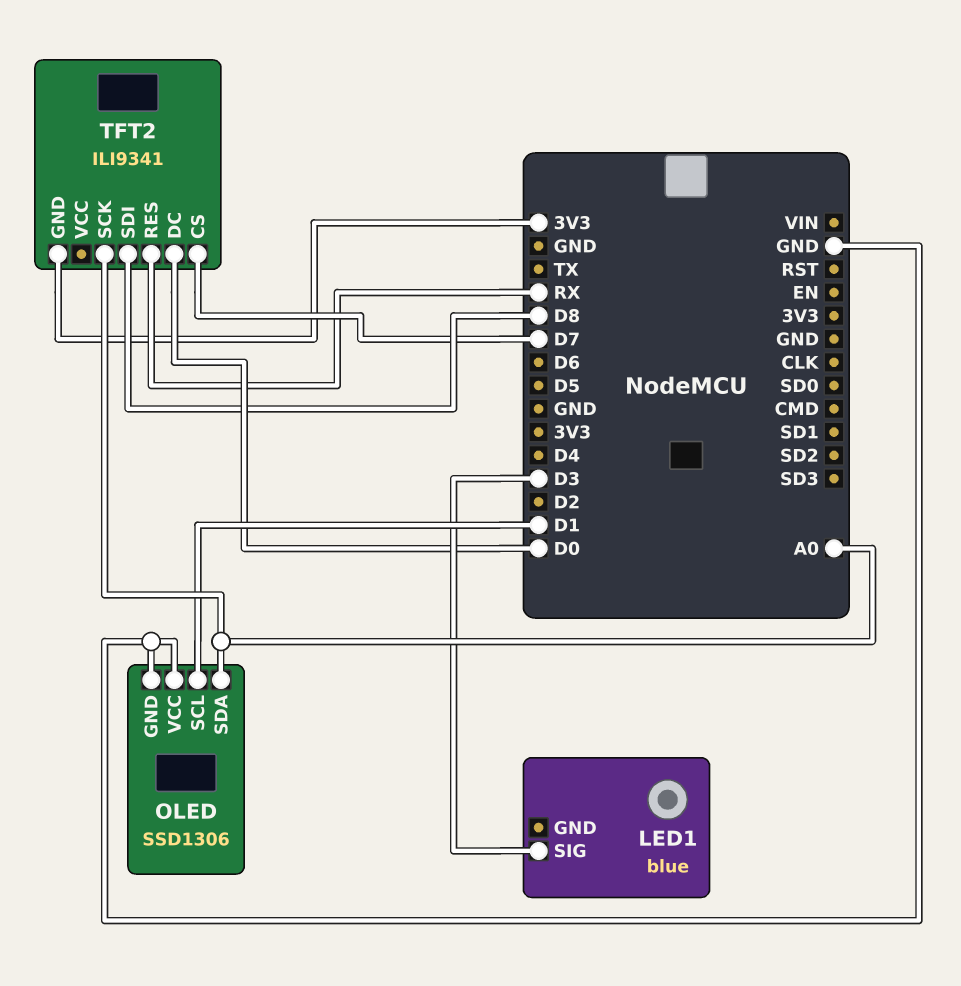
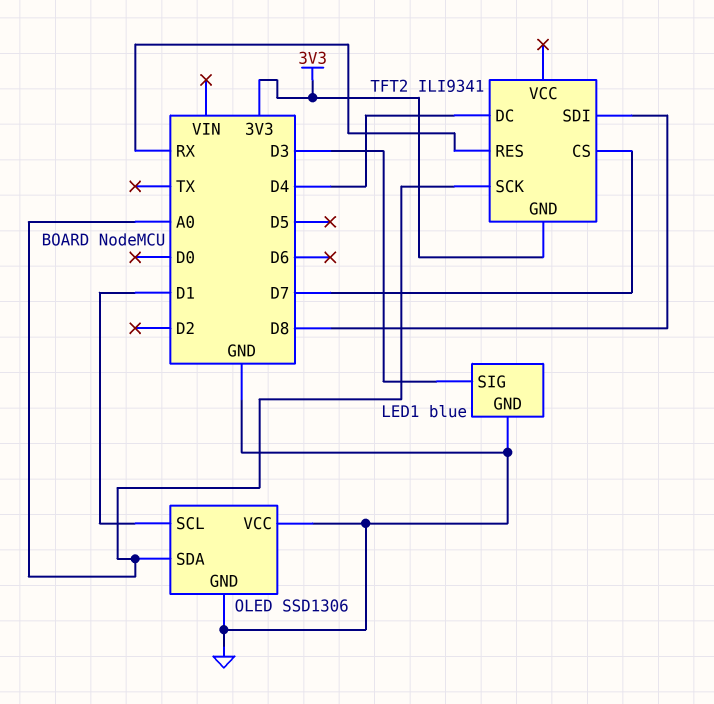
LED1 pin GND: none -> GND
TFT2 pin DC: D0 -> D4

